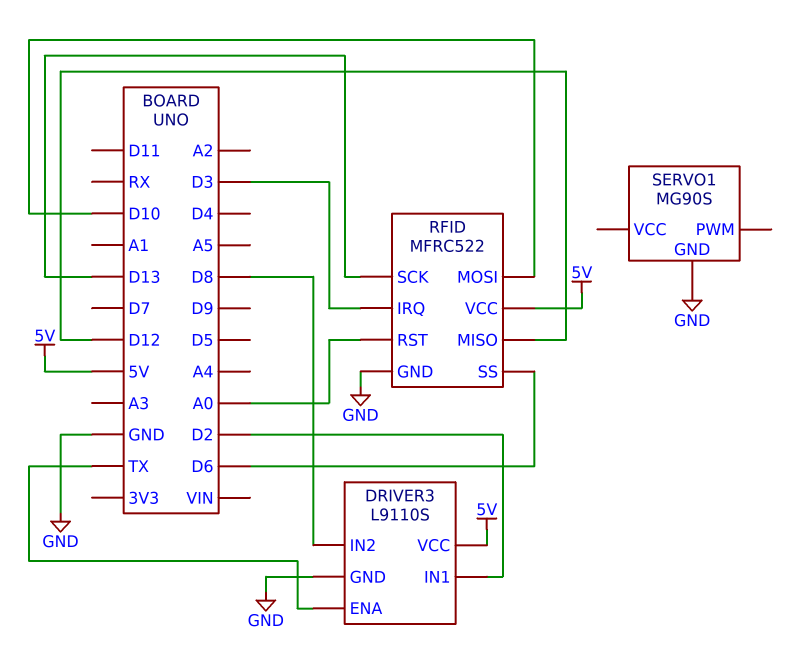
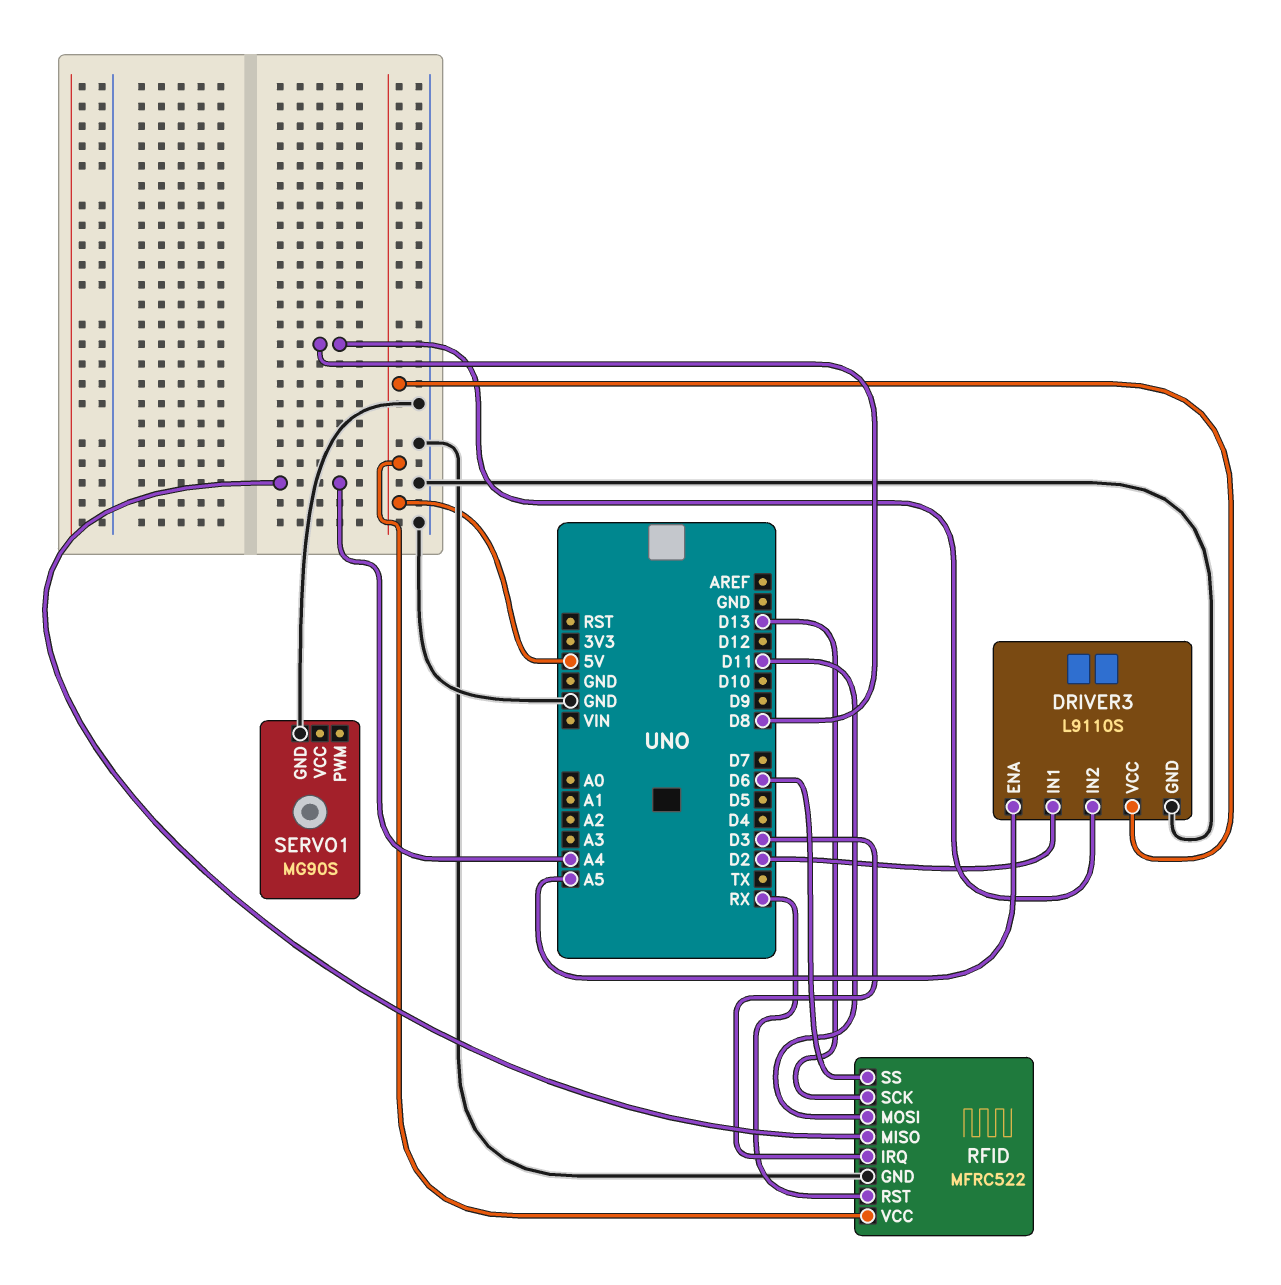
DRIVER3 pin ENA: TX -> A5
RFID pin MISO: D12 -> A4
RFID pin MOSI: D10 -> D11
RFID pin RST: A0 -> RX

